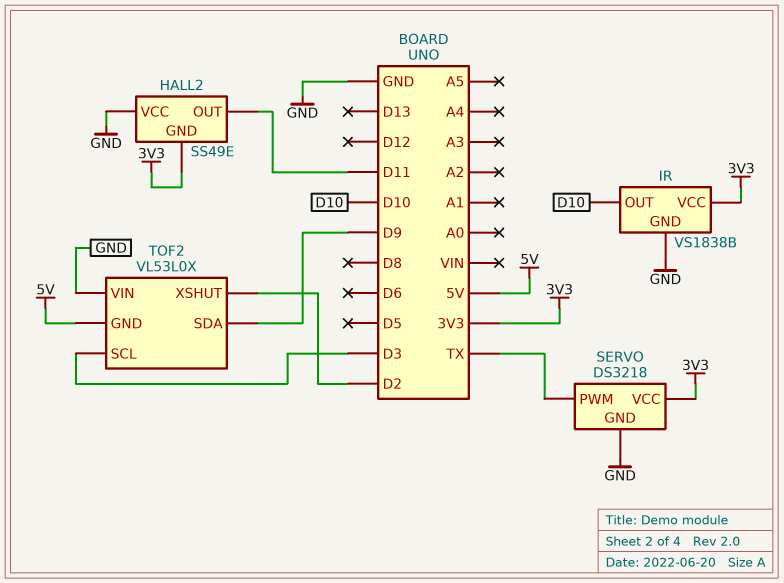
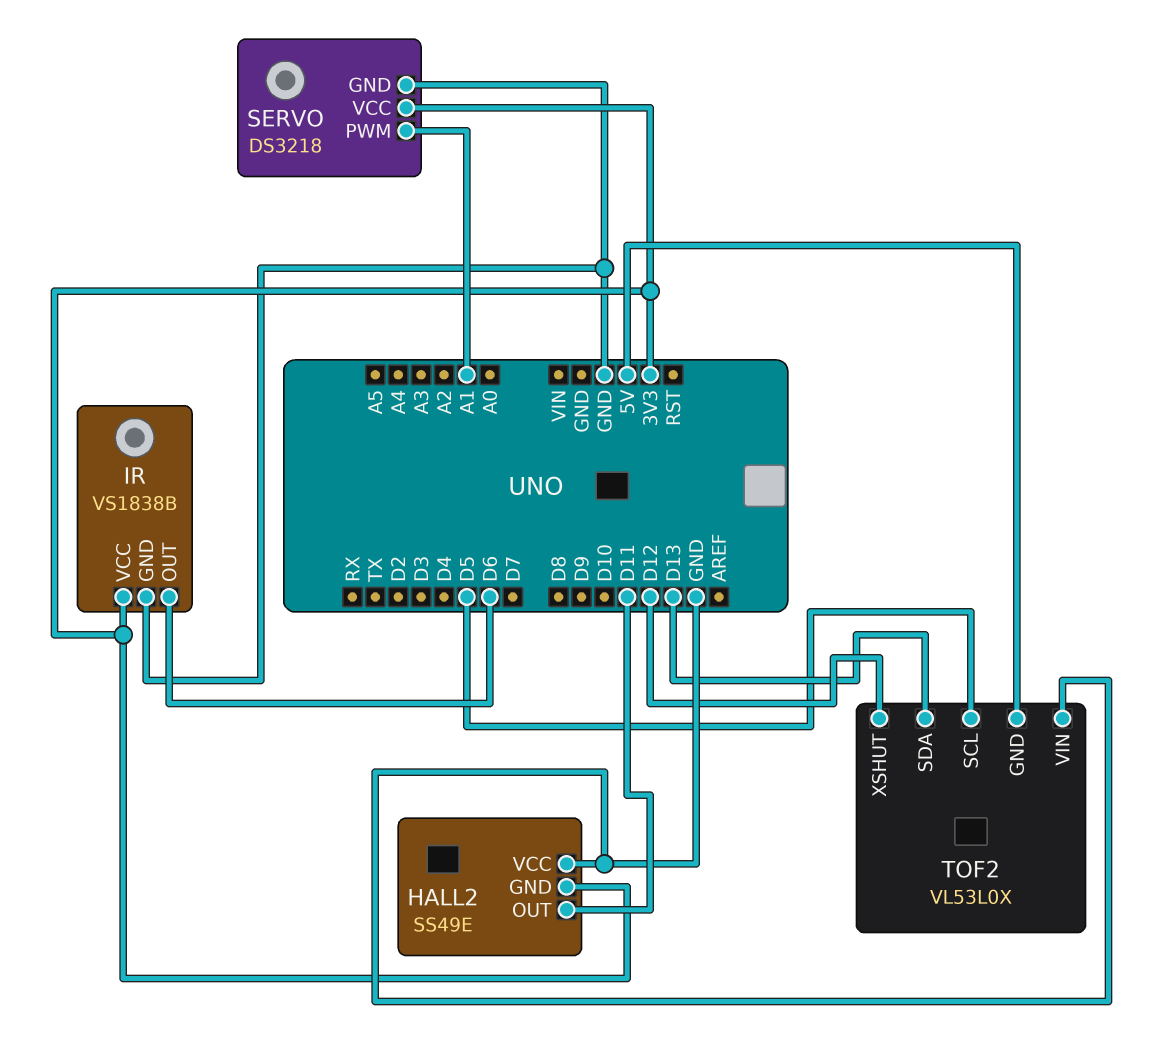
IR pin OUT: D10 -> D6
SERVO pin PWM: TX -> A1
TOF2 pin SCL: D3 -> D5
TOF2 pin SDA: D9 -> D13
TOF2 pin XSHUT: D2 -> D12

